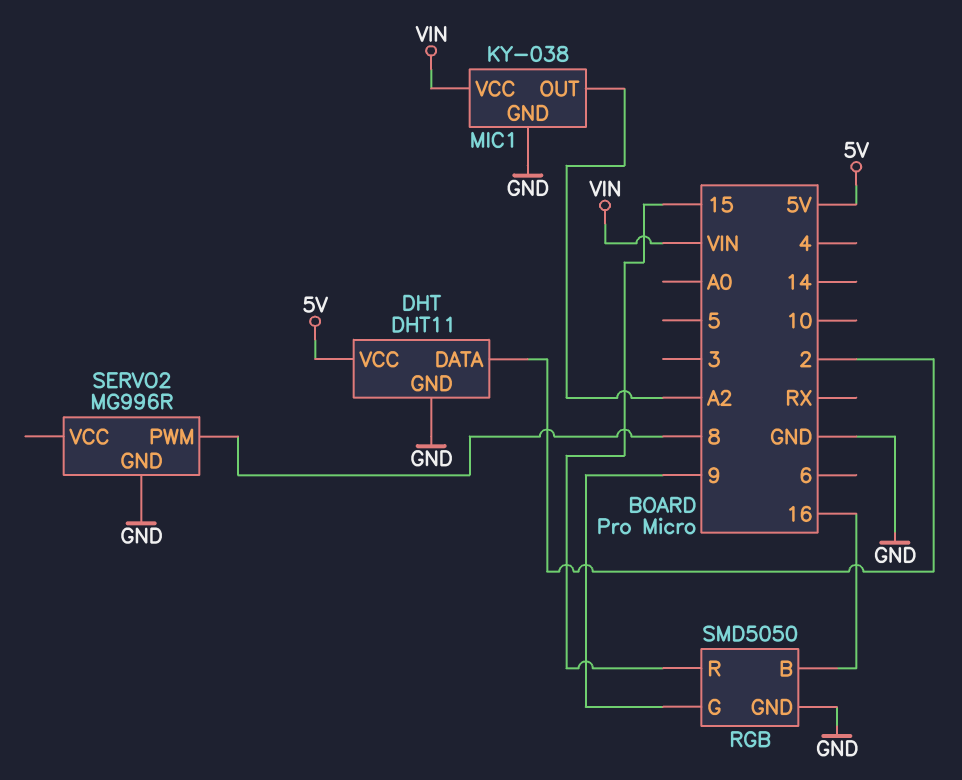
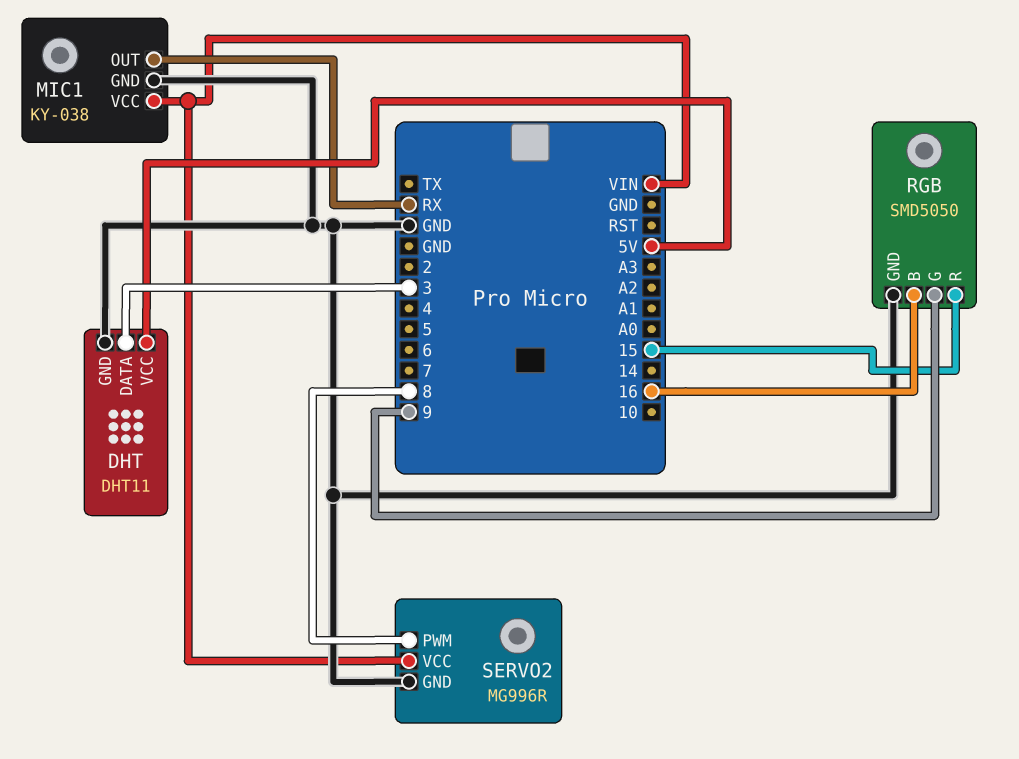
DHT pin DATA: 2 -> 3
MIC1 pin OUT: A2 -> RX
SERVO2 pin VCC: none -> VIN

